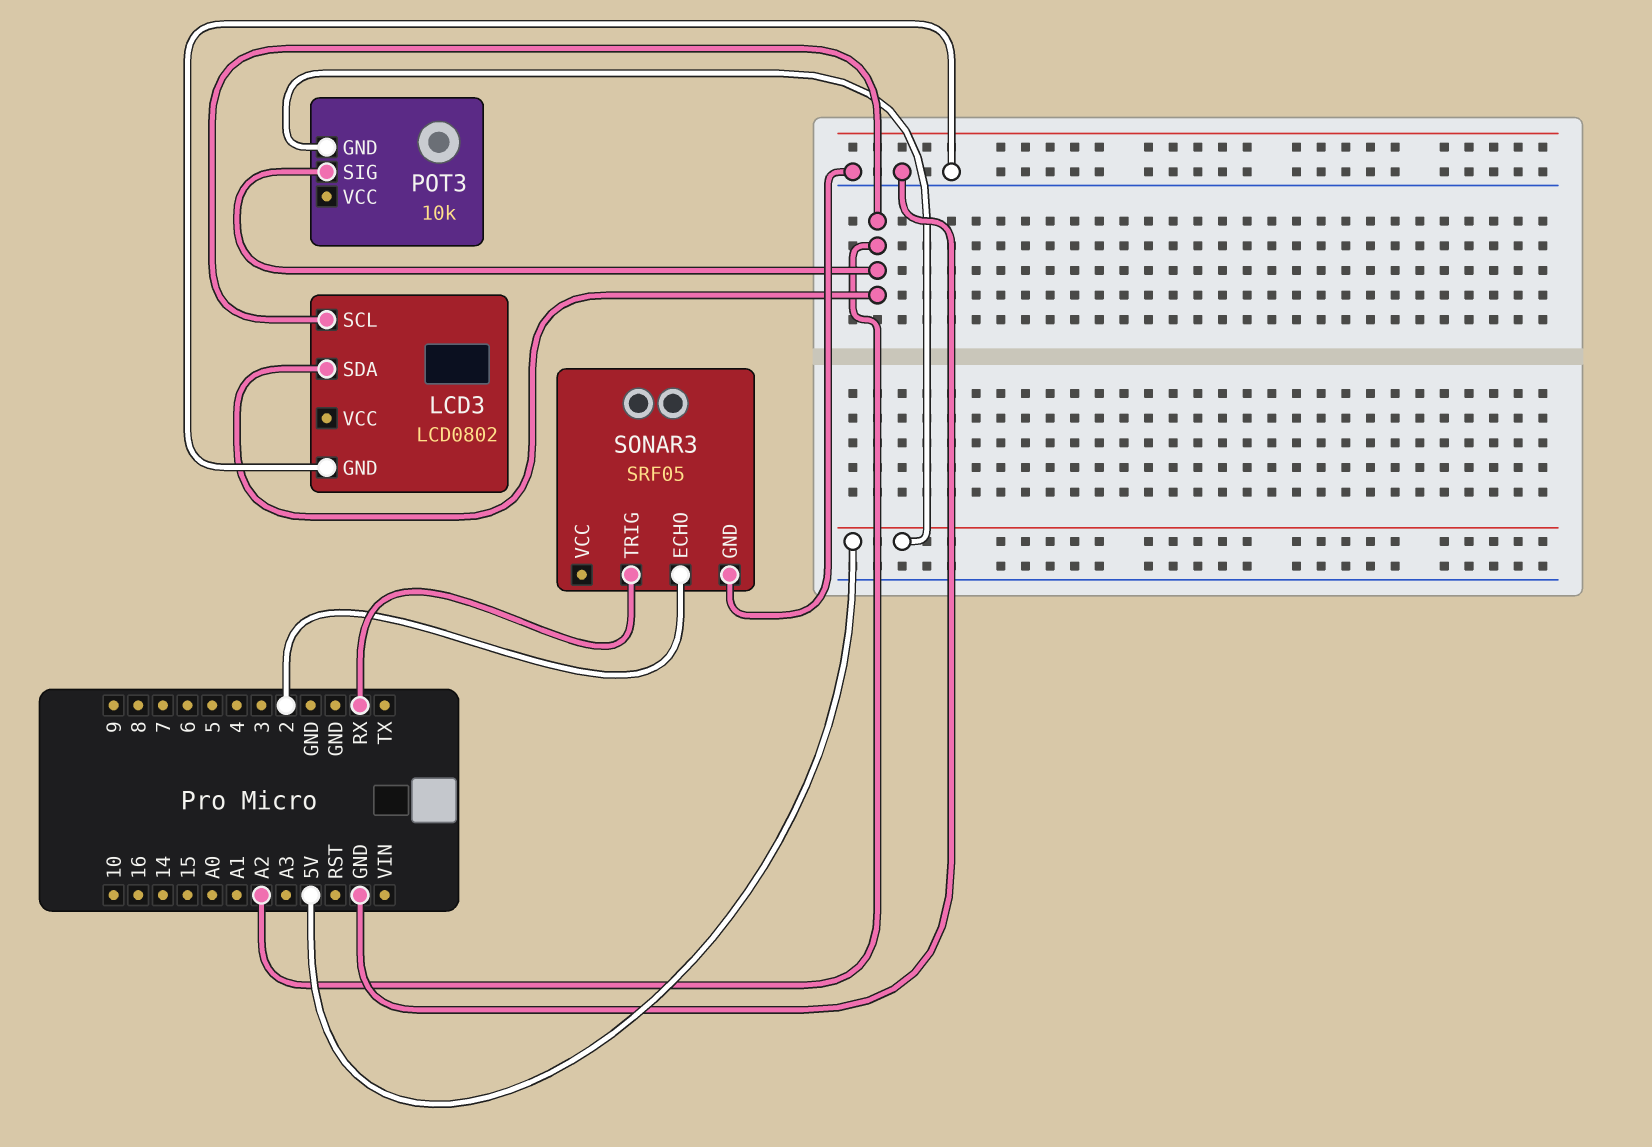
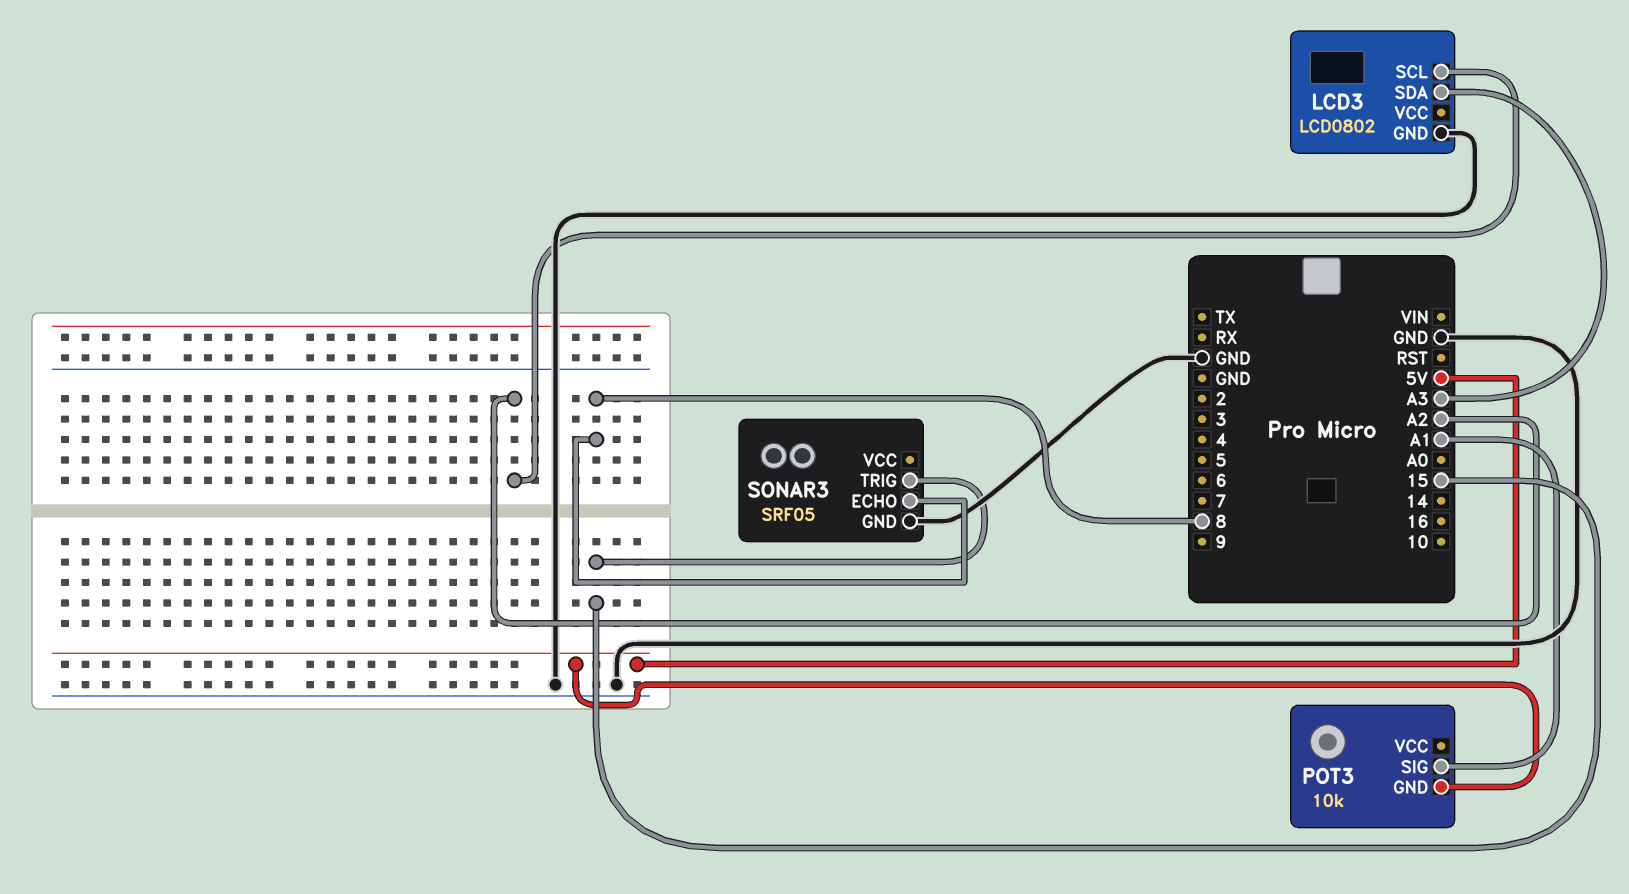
LCD3 pin SDA: A2 -> A3
POT3 pin SIG: A2 -> A1
SONAR3 pin ECHO: 2 -> 8
SONAR3 pin TRIG: RX -> 15

